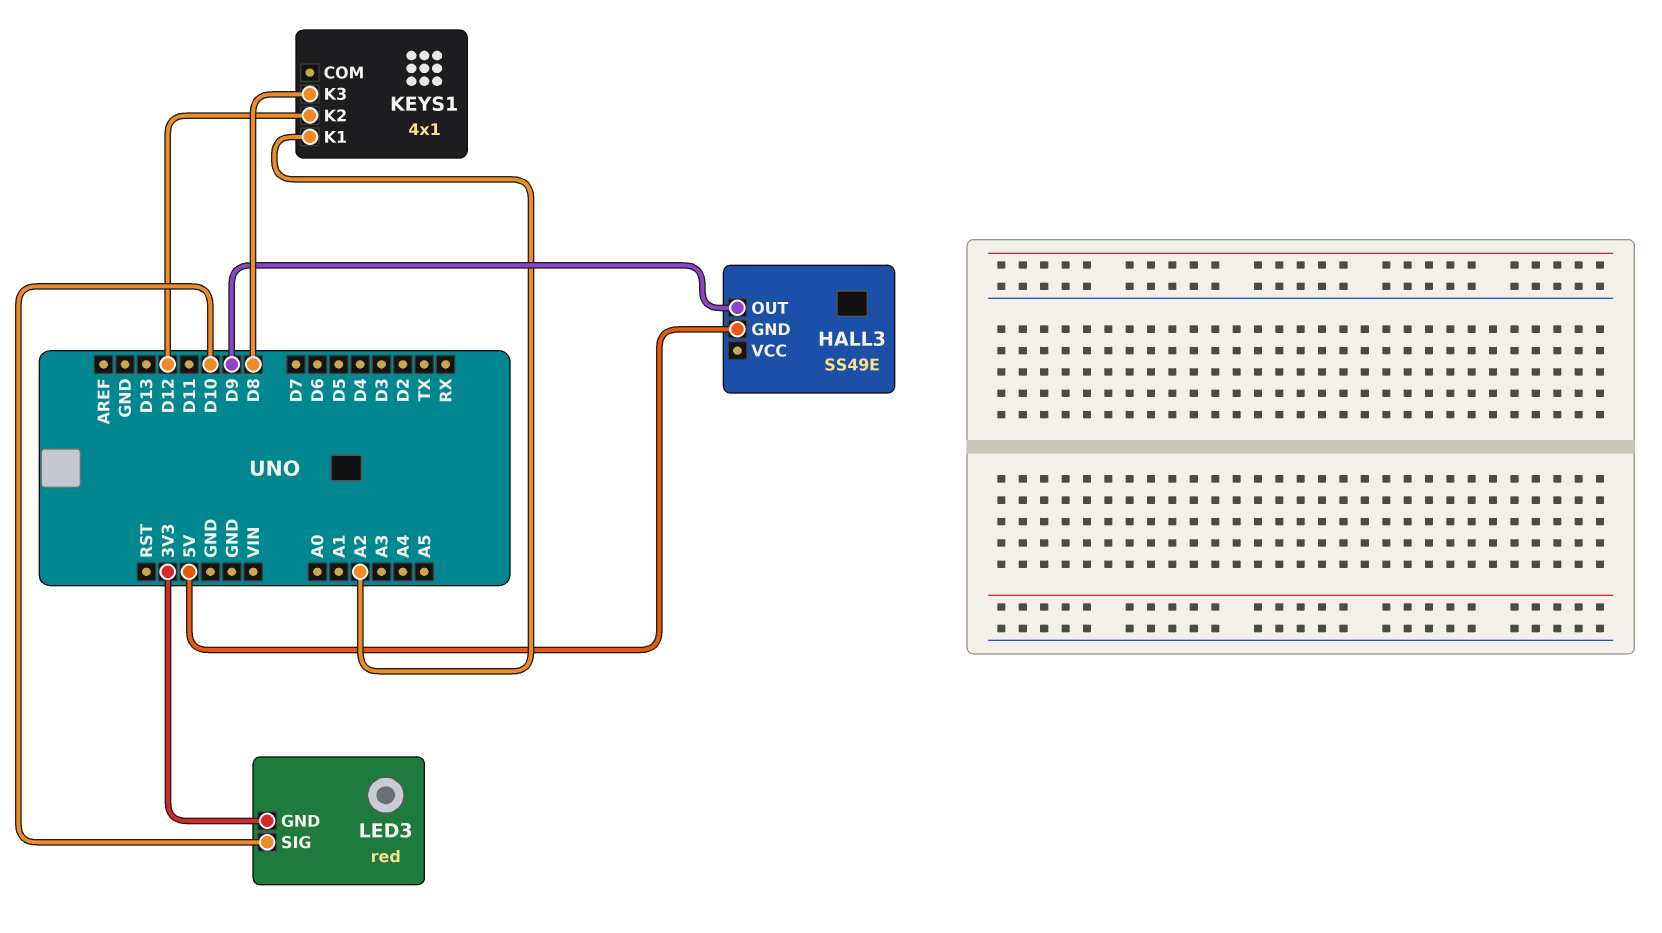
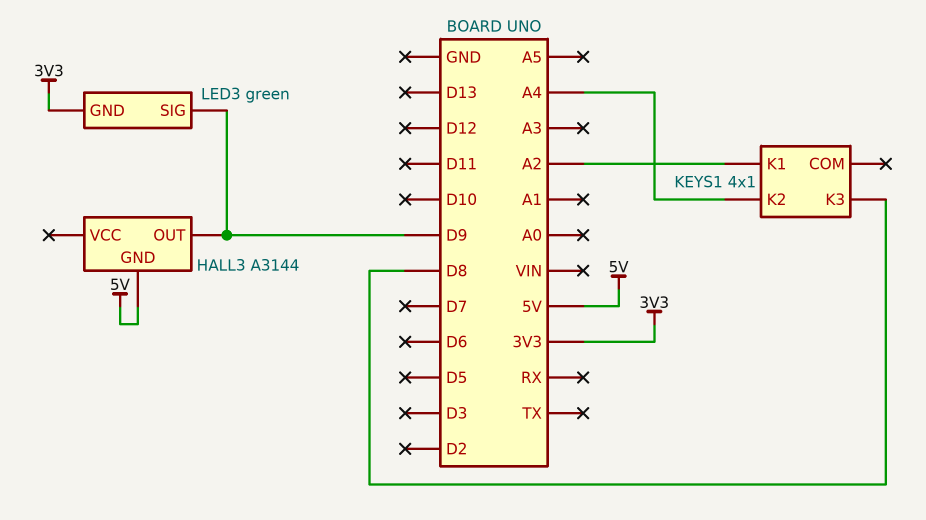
HALL3: SS49E -> A3144
KEYS1 pin K2: D12 -> A4
LED3: red -> green
LED3 pin SIG: D10 -> D9

